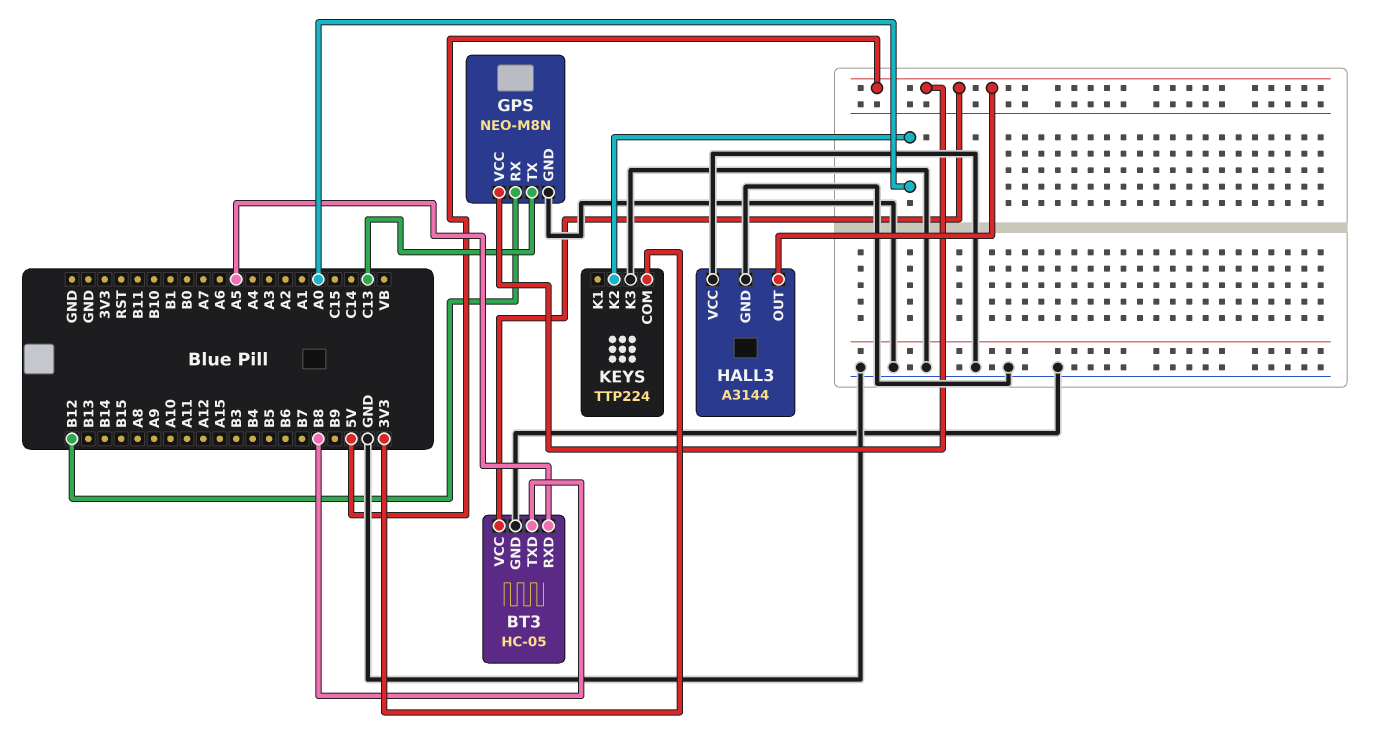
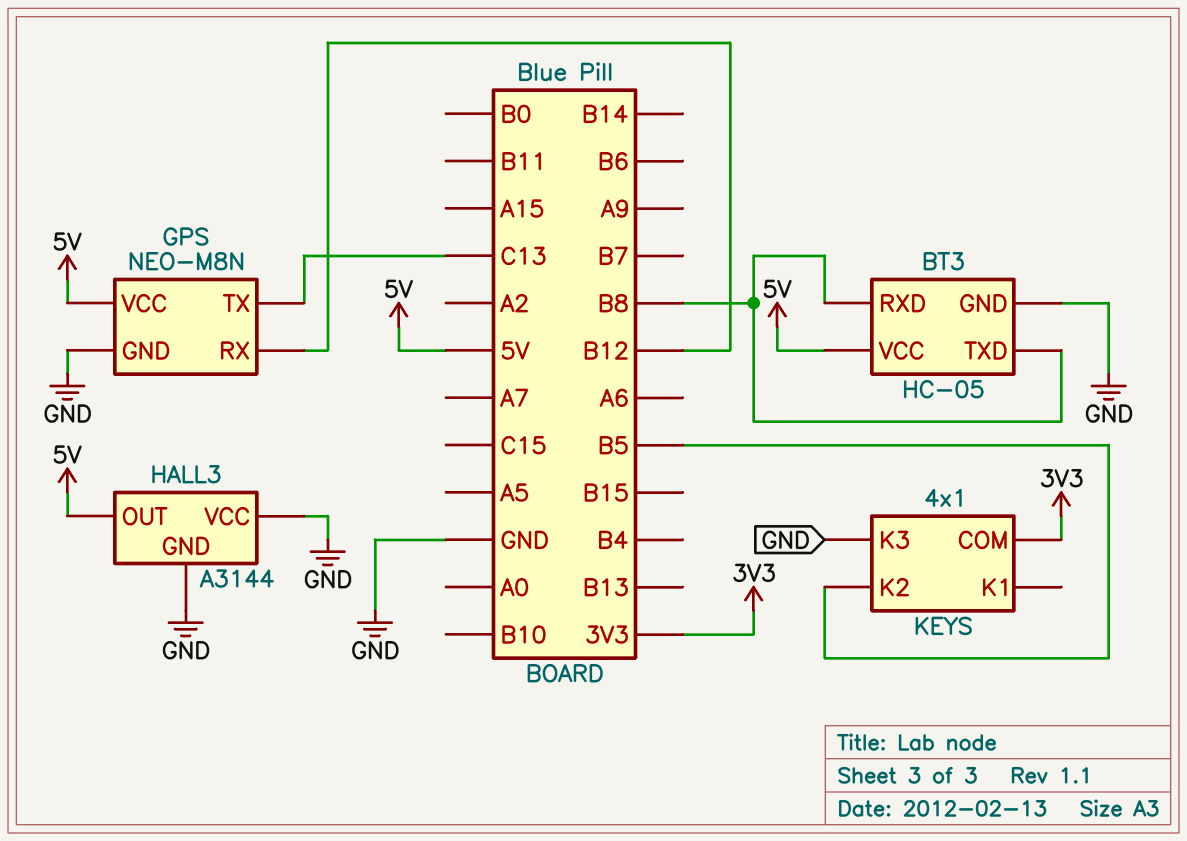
BT3 pin RXD: A5 -> B8
KEYS: TTP224 -> 4x1
KEYS pin K2: A0 -> B5

